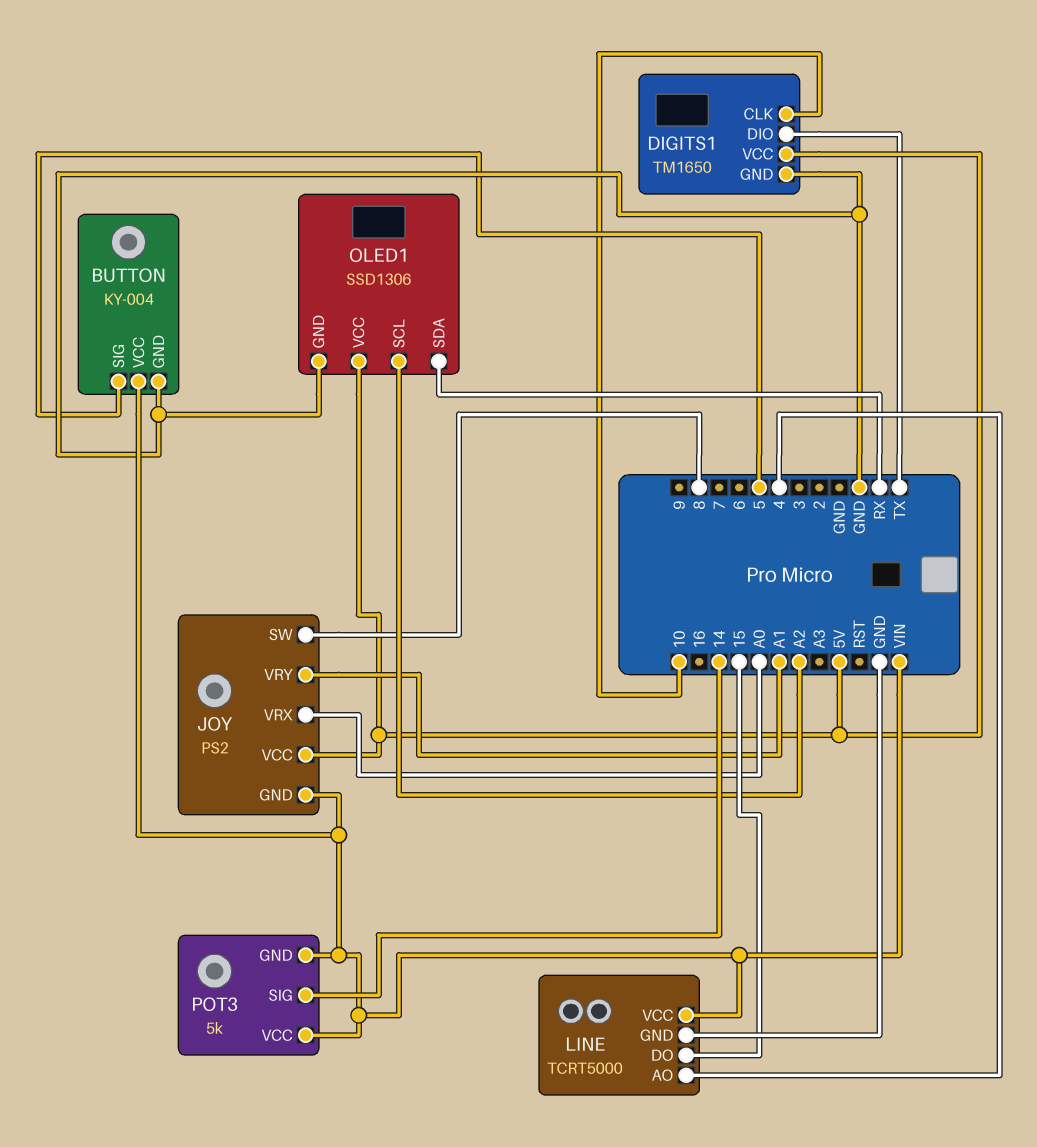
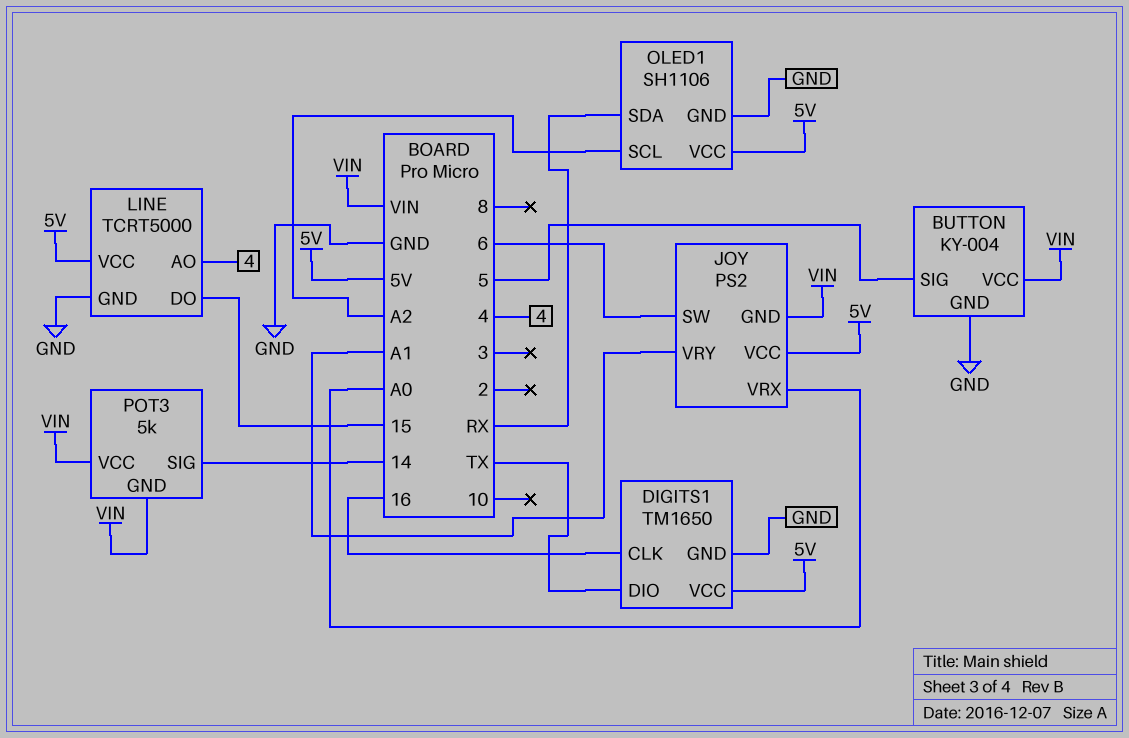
DIGITS1 pin CLK: 10 -> 16
JOY pin SW: 8 -> 6
LINE pin VCC: VIN -> 5V
OLED1: SSD1306 -> SH1106

